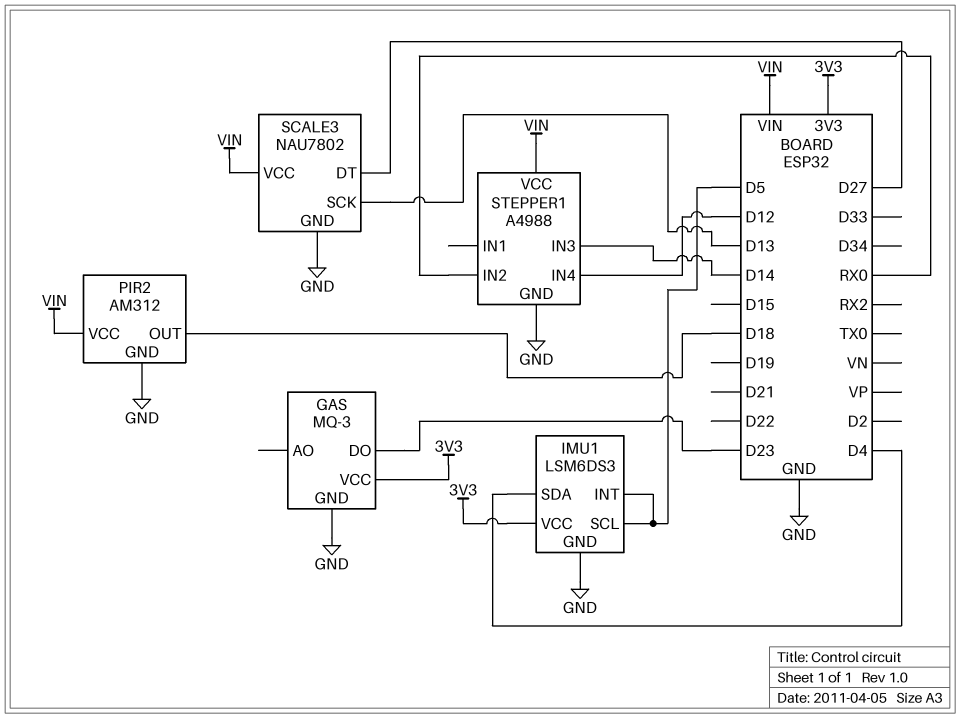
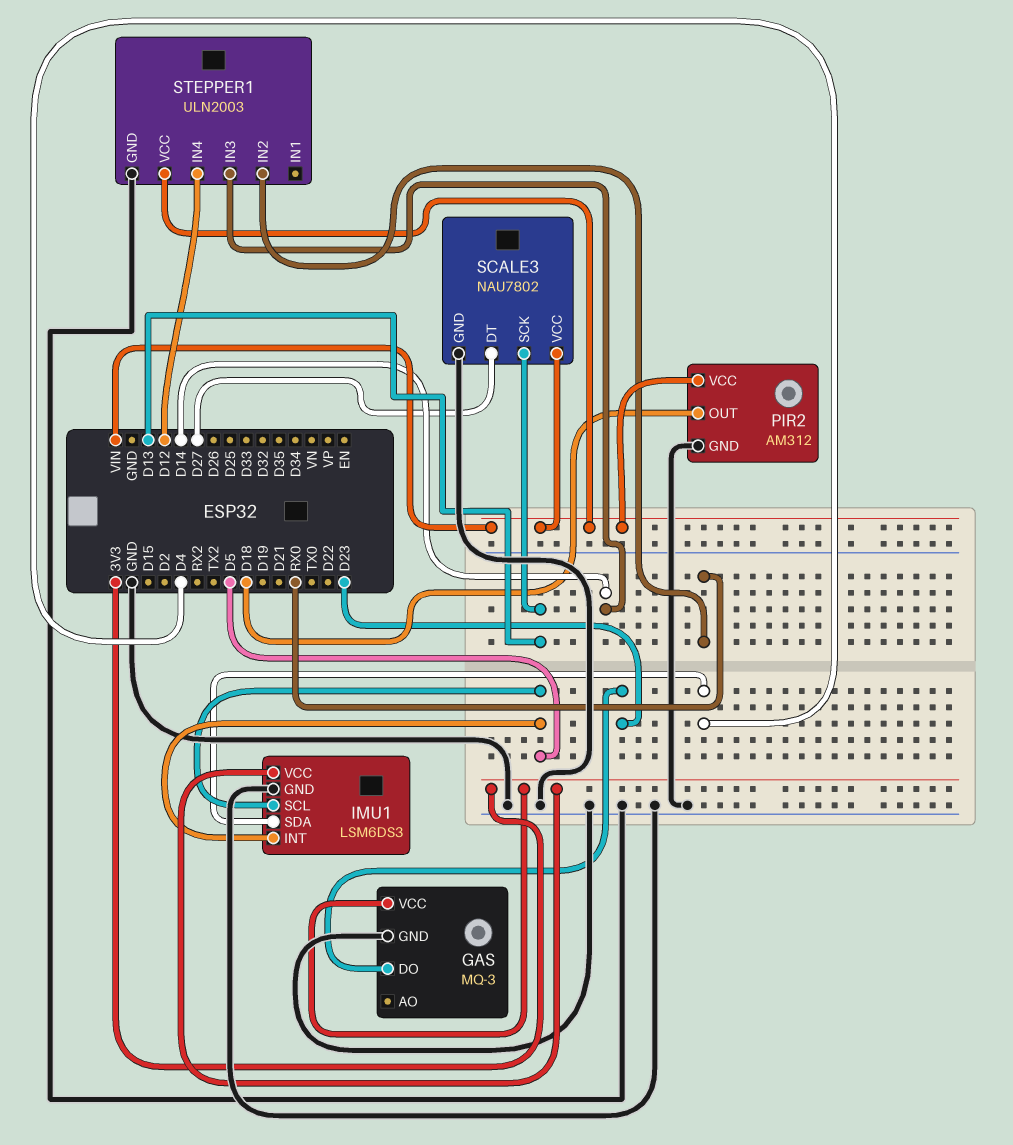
STEPPER1: A4988 -> ULN2003

